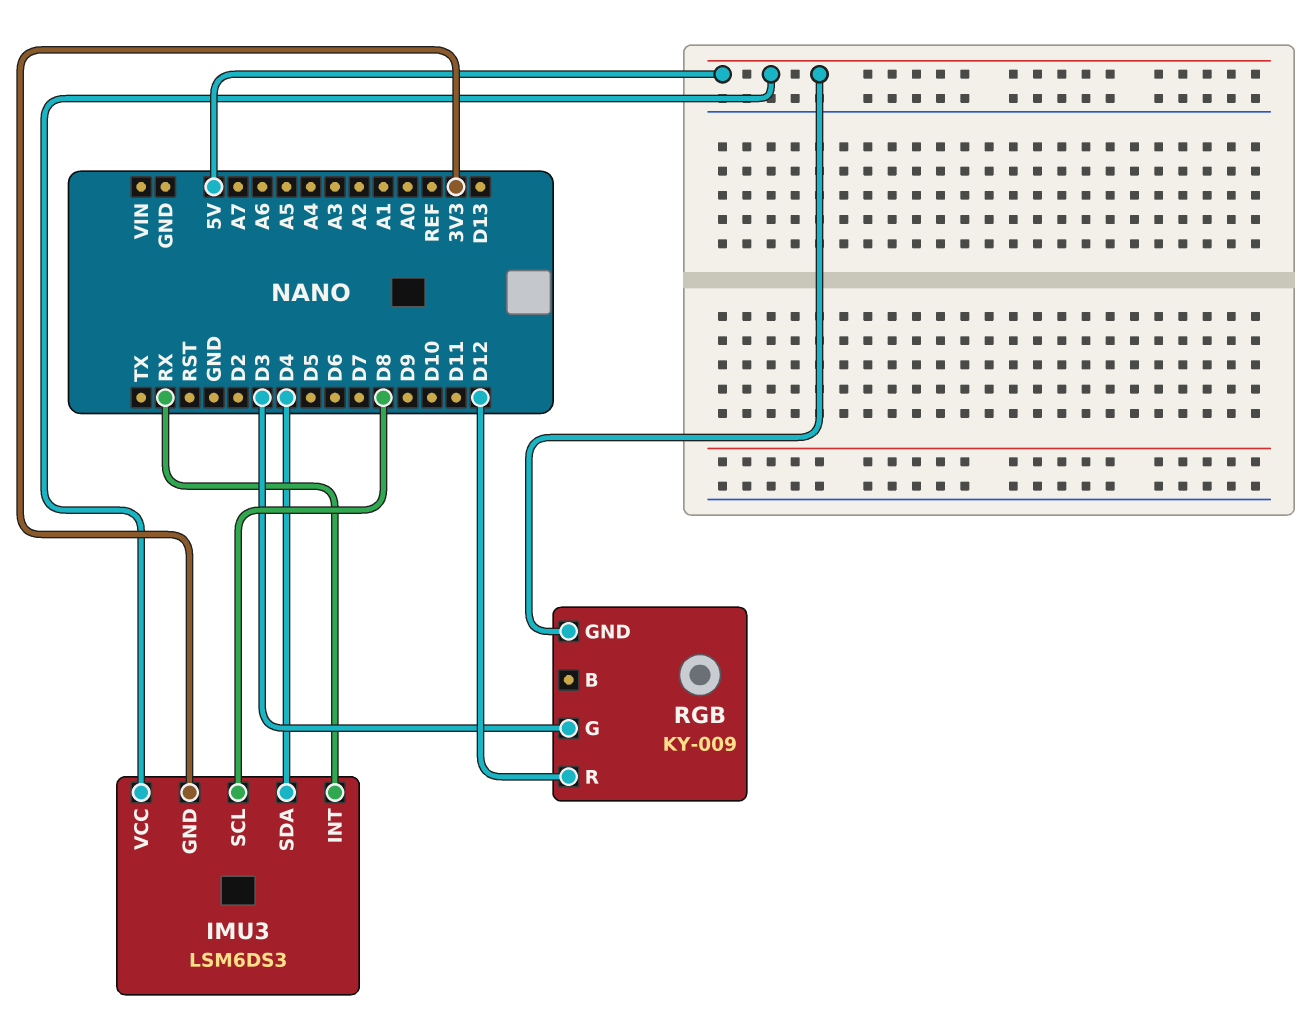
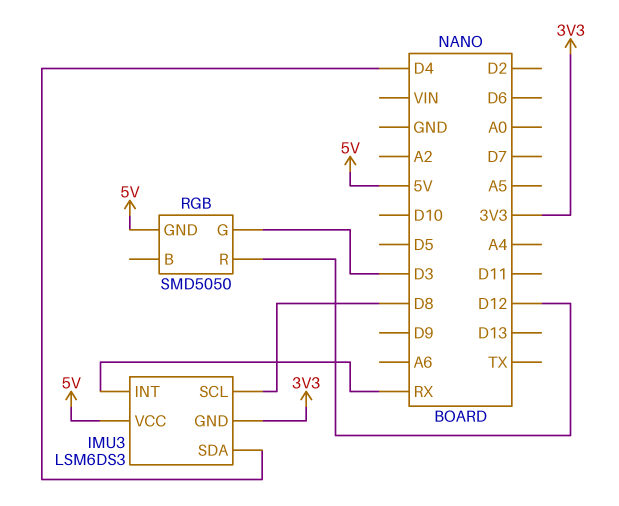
RGB: KY-009 -> SMD5050

